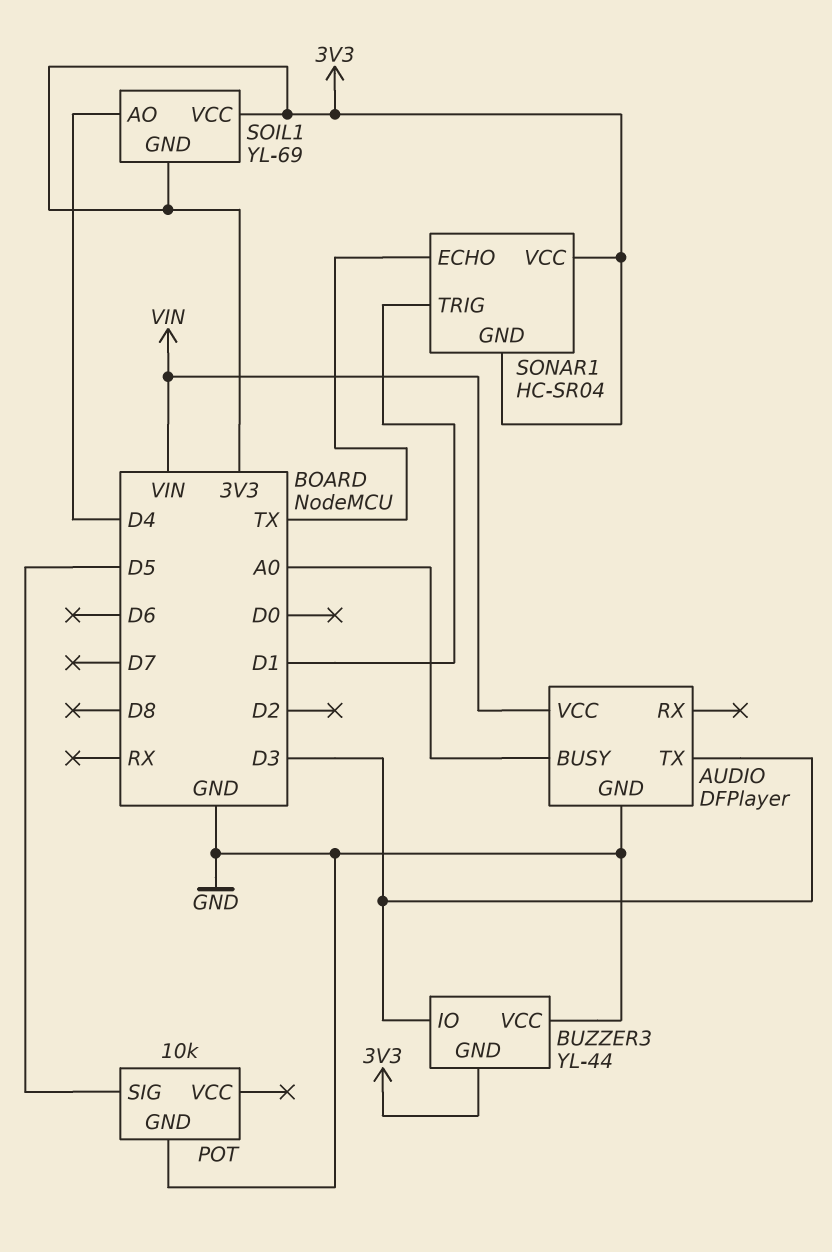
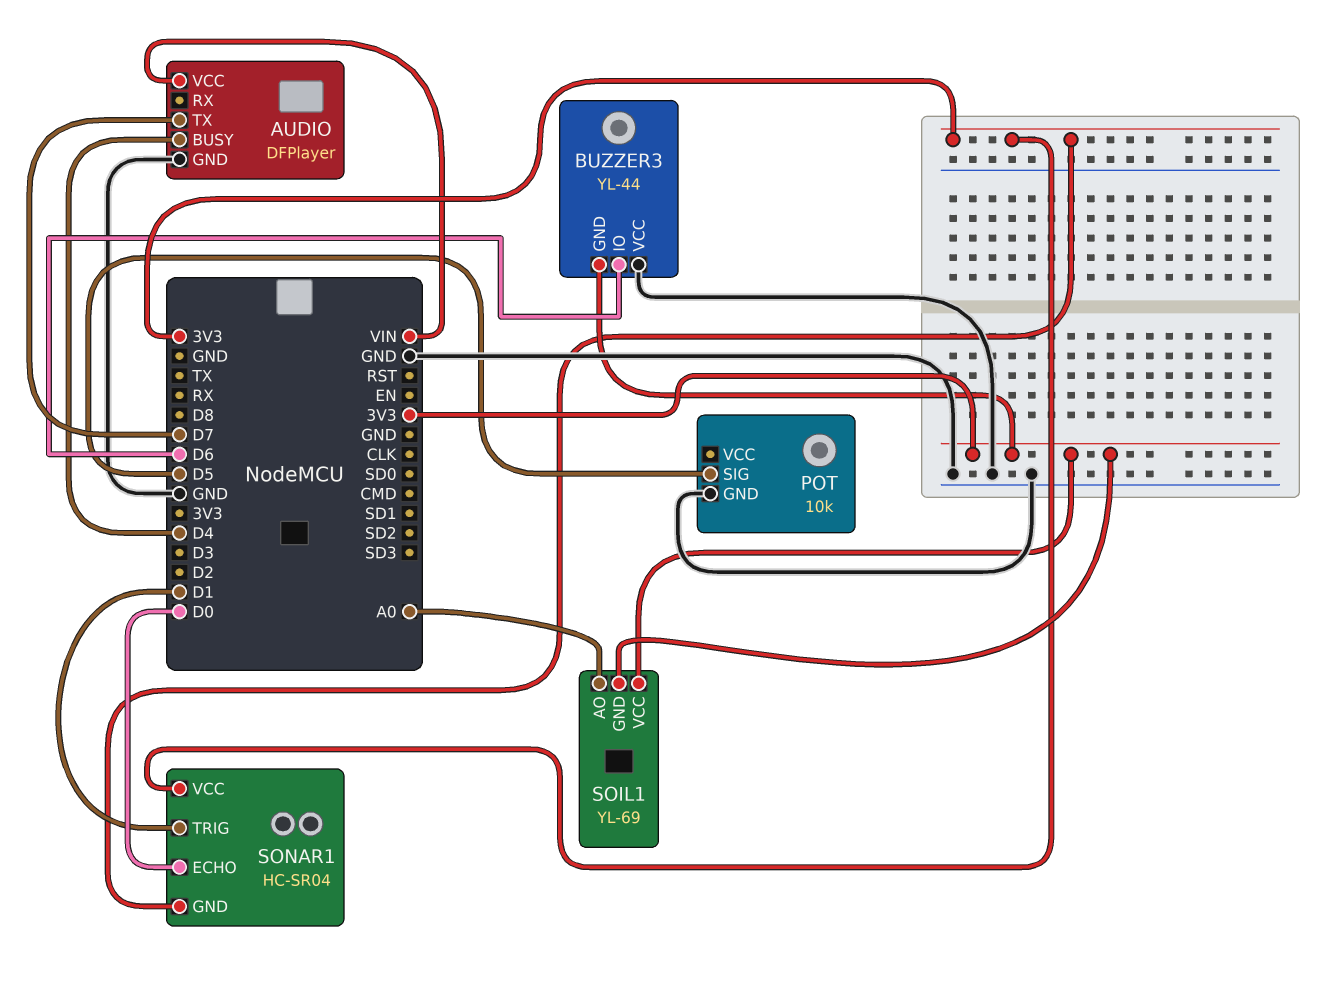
AUDIO pin BUSY: A0 -> D4
AUDIO pin TX: D3 -> D7
BUZZER3 pin IO: D3 -> D6
SOIL1 pin AO: D4 -> A0
SONAR1 pin ECHO: TX -> D0

